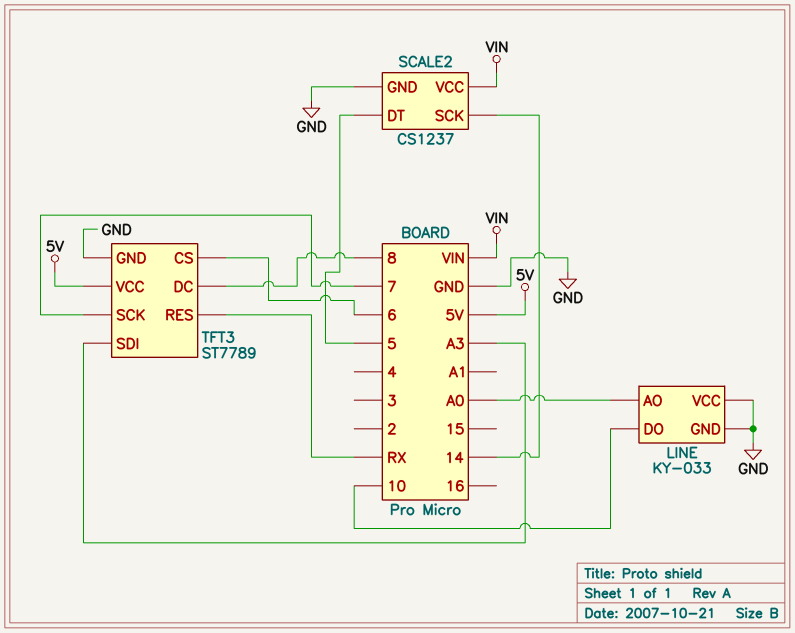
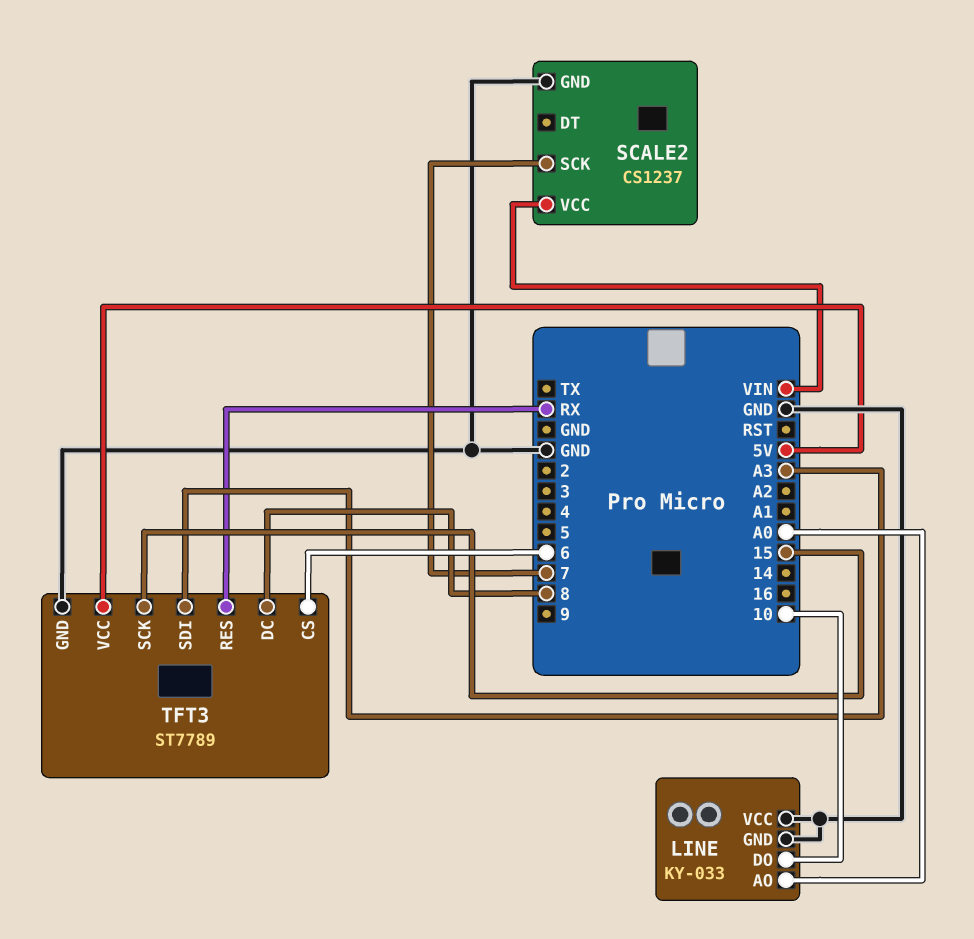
SCALE2 pin DT: 5 -> none
SCALE2 pin SCK: 14 -> 7
TFT3 pin SCK: 7 -> 15

